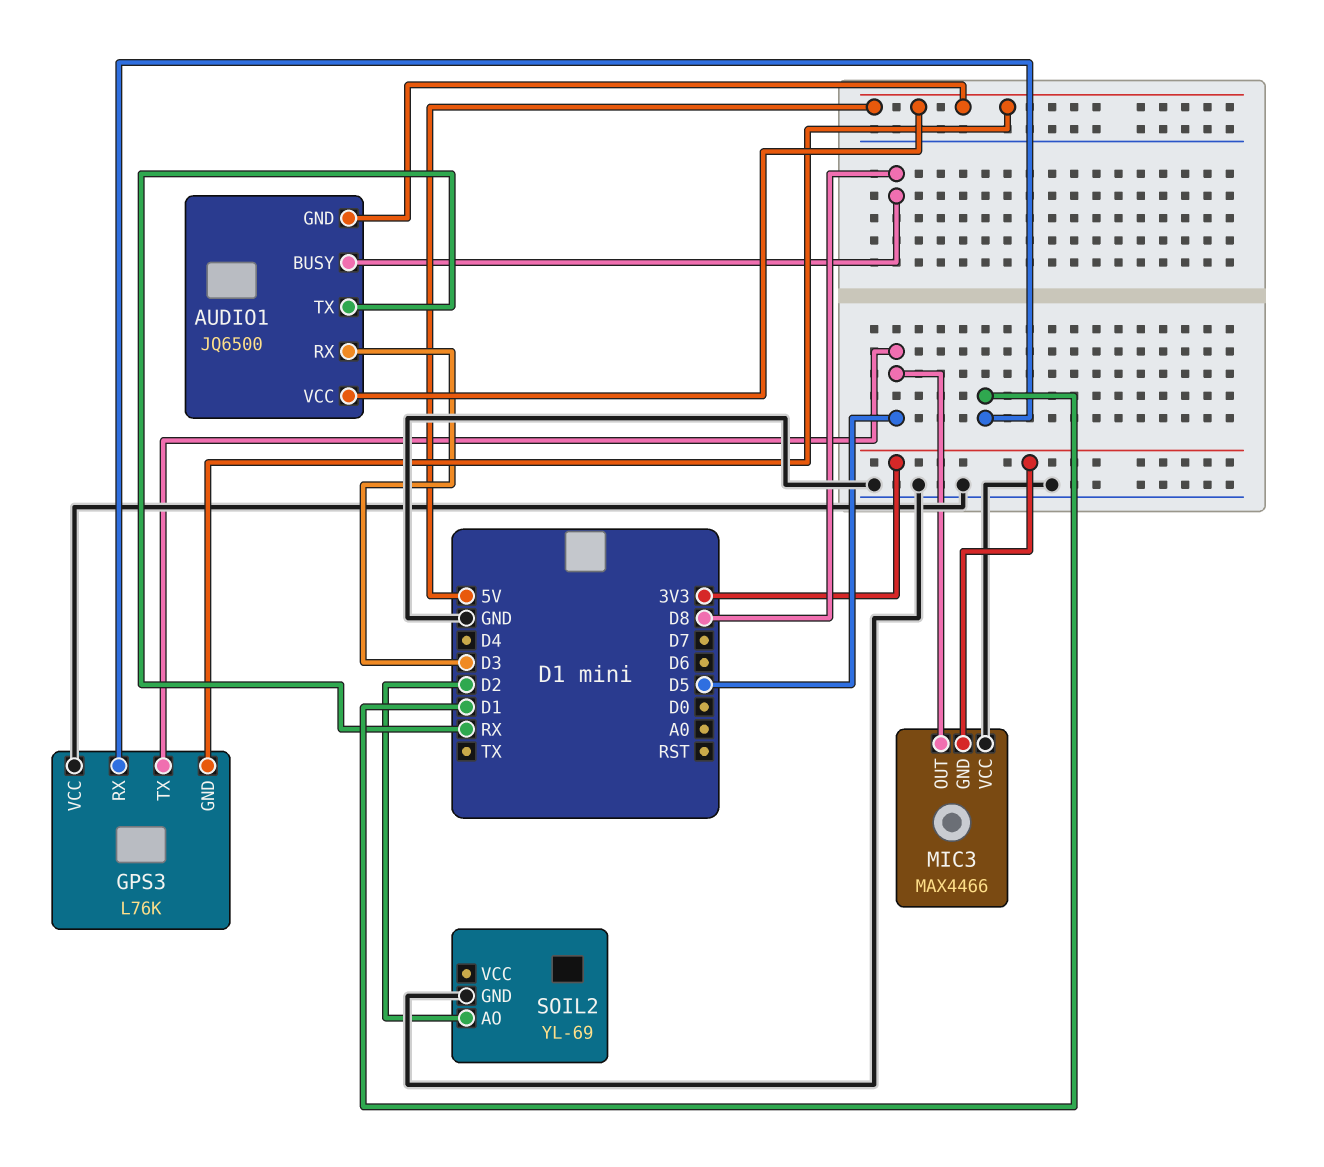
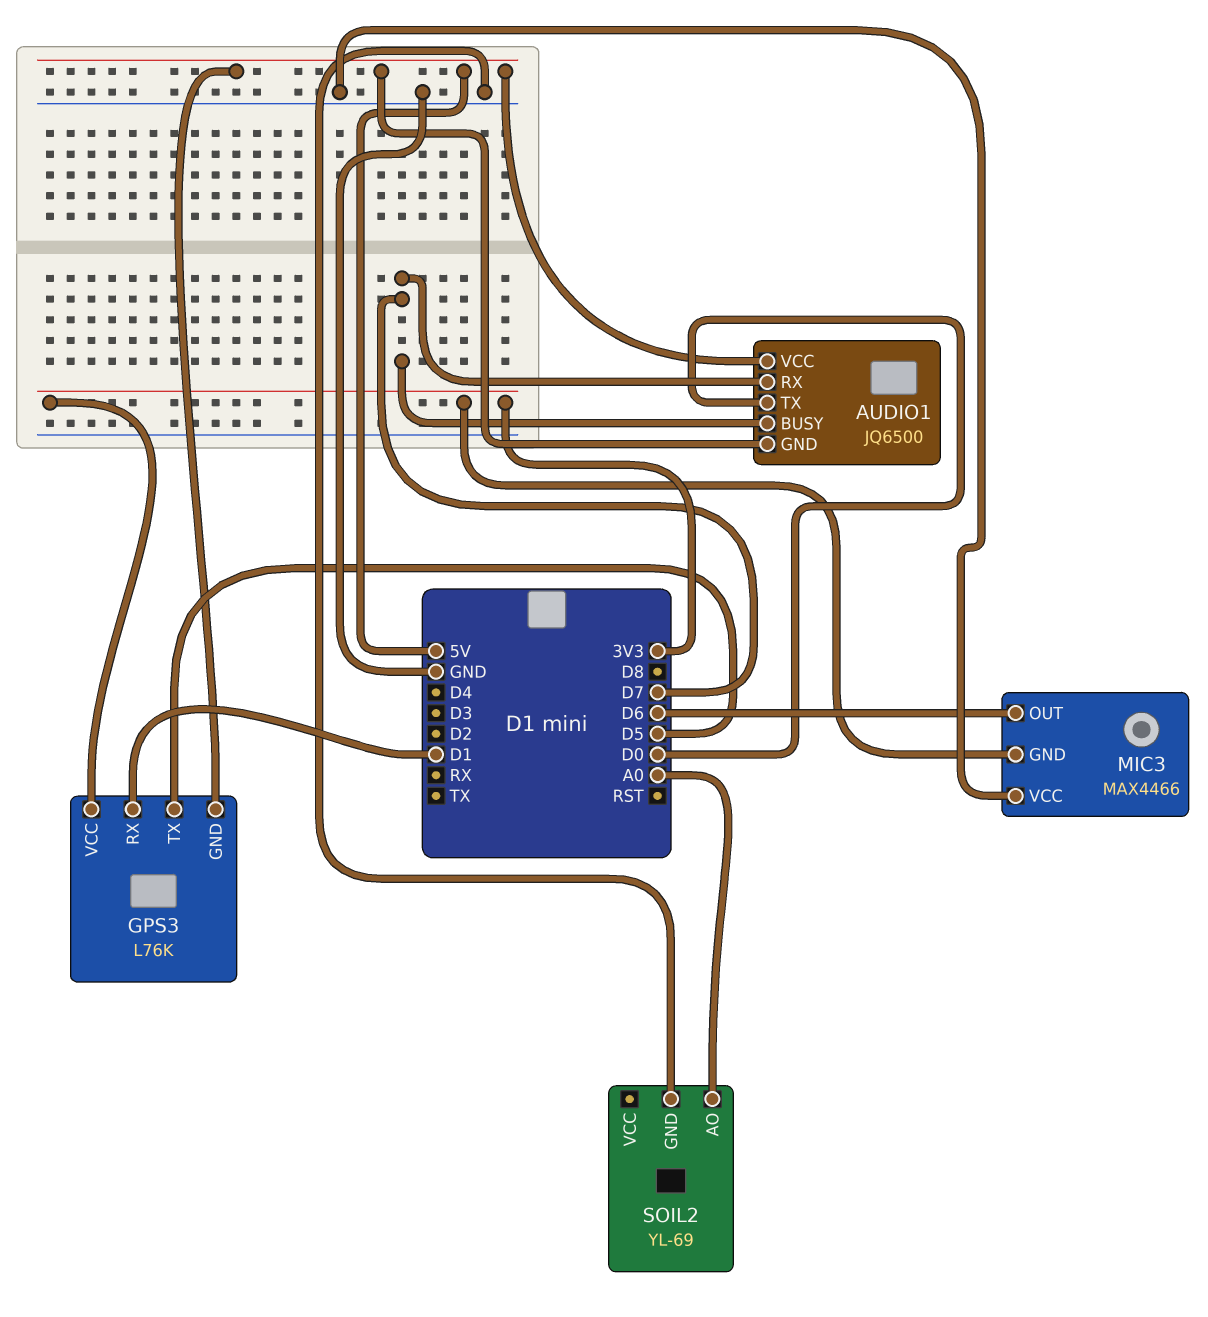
AUDIO1 pin BUSY: D8 -> D7
AUDIO1 pin RX: D3 -> D7
AUDIO1 pin TX: RX -> D0
GPS3 pin VCC: GND -> 3V3
MIC3 pin OUT: D5 -> D6
SOIL2 pin AO: D2 -> A0

